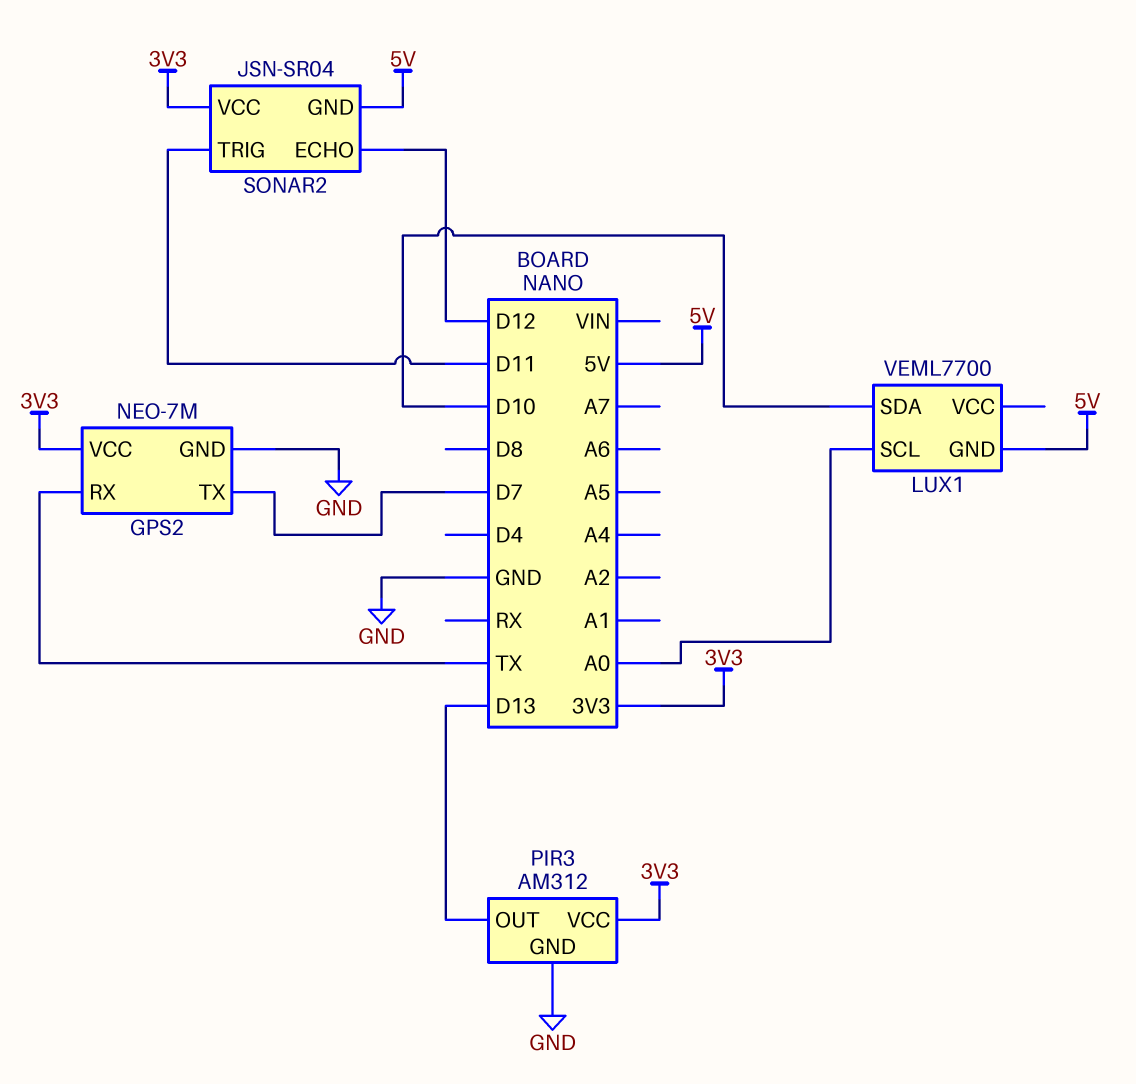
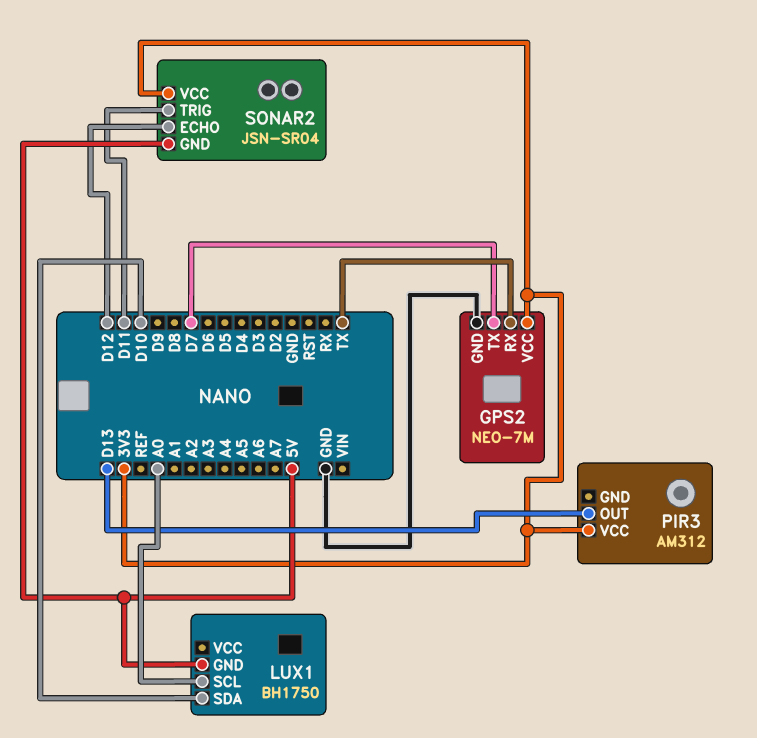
LUX1: VEML7700 -> BH1750
PIR3 pin GND: GND -> none

